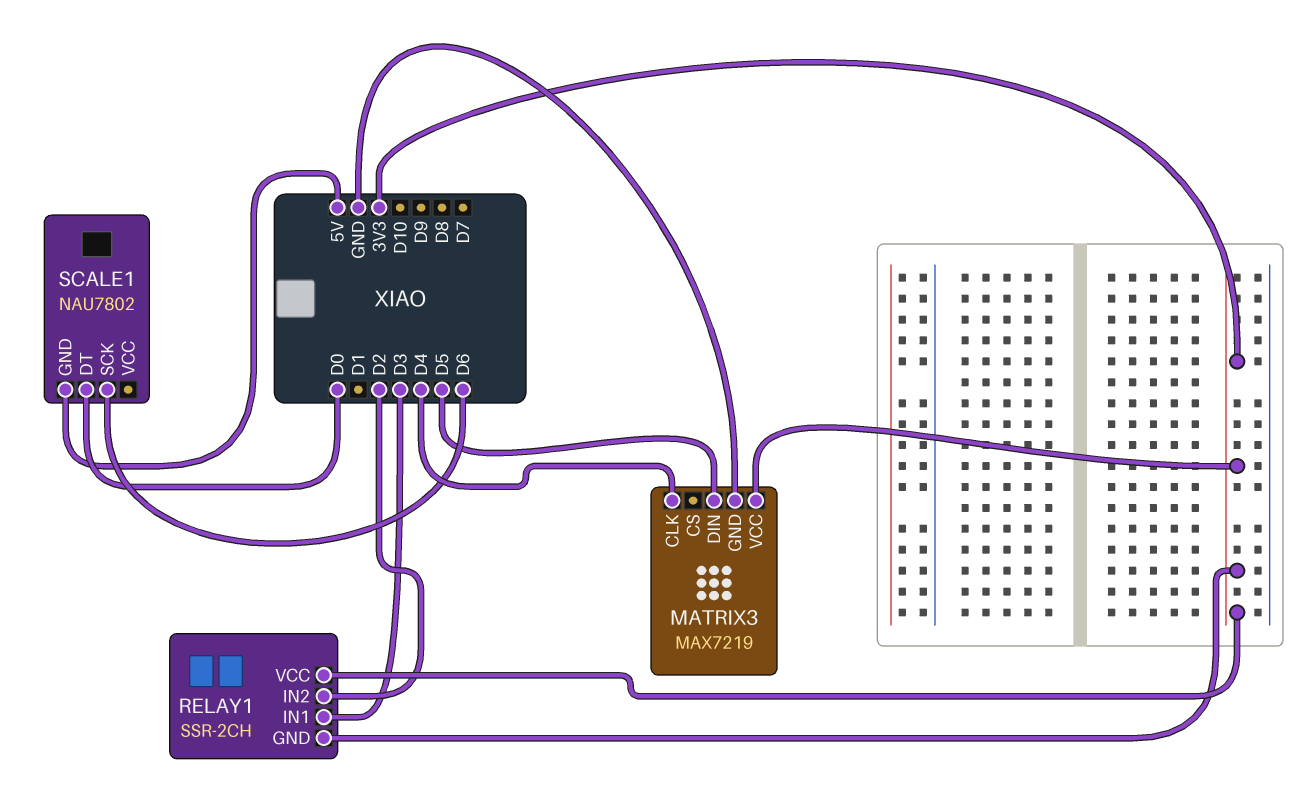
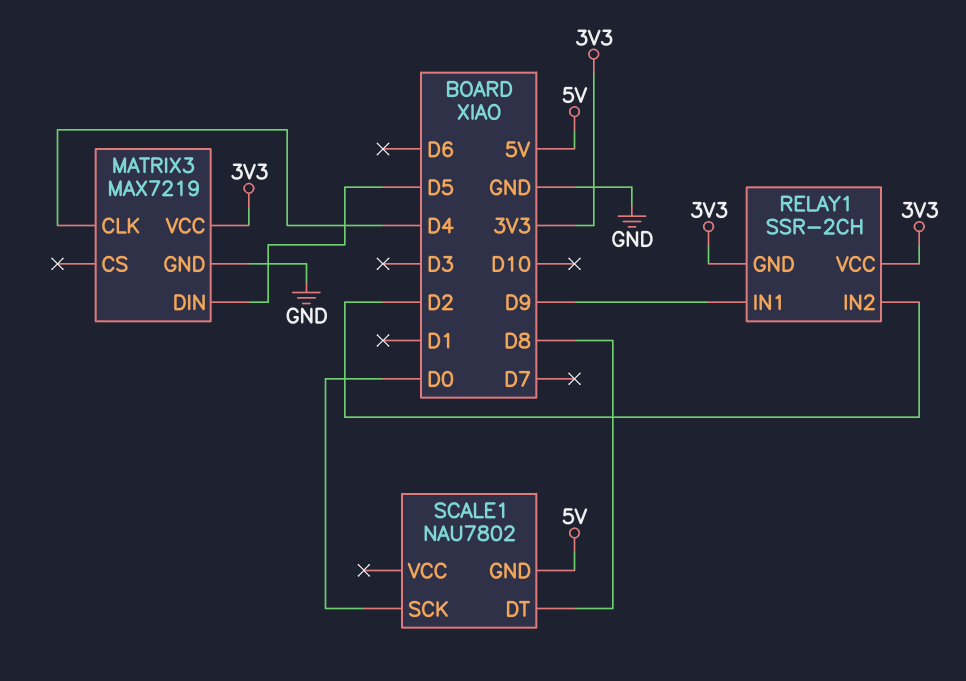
RELAY1 pin IN1: D3 -> D9
SCALE1 pin DT: D0 -> D8
SCALE1 pin SCK: D6 -> D0

